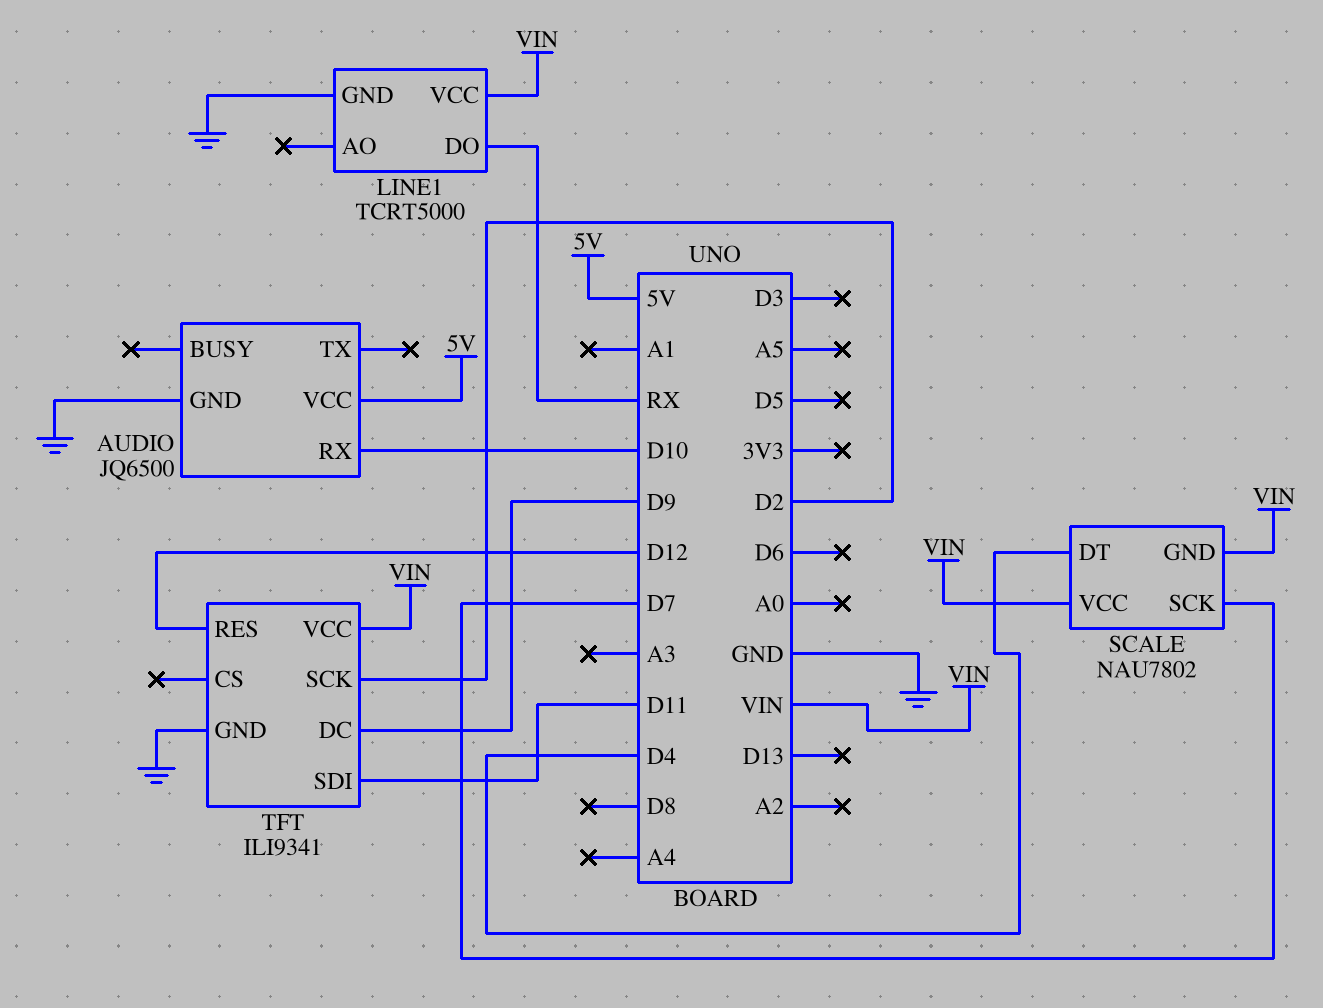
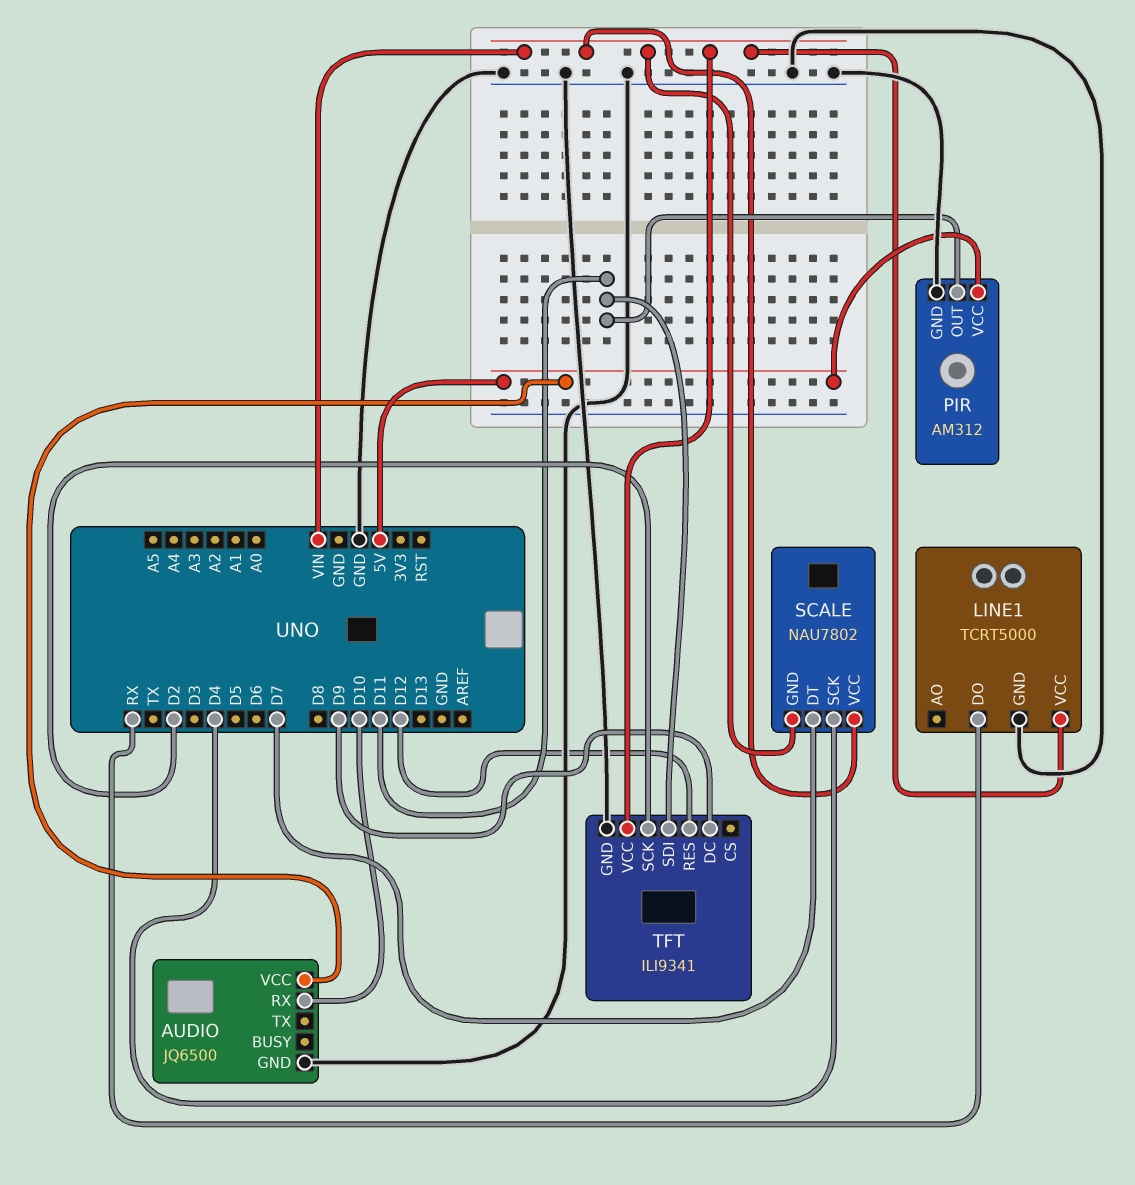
PIR: none -> AM312
PIR pin GND: none -> GND
PIR pin OUT: none -> D11
PIR pin VCC: none -> 5V
SCALE pin DT: D4 -> D7
SCALE pin SCK: D7 -> D4

